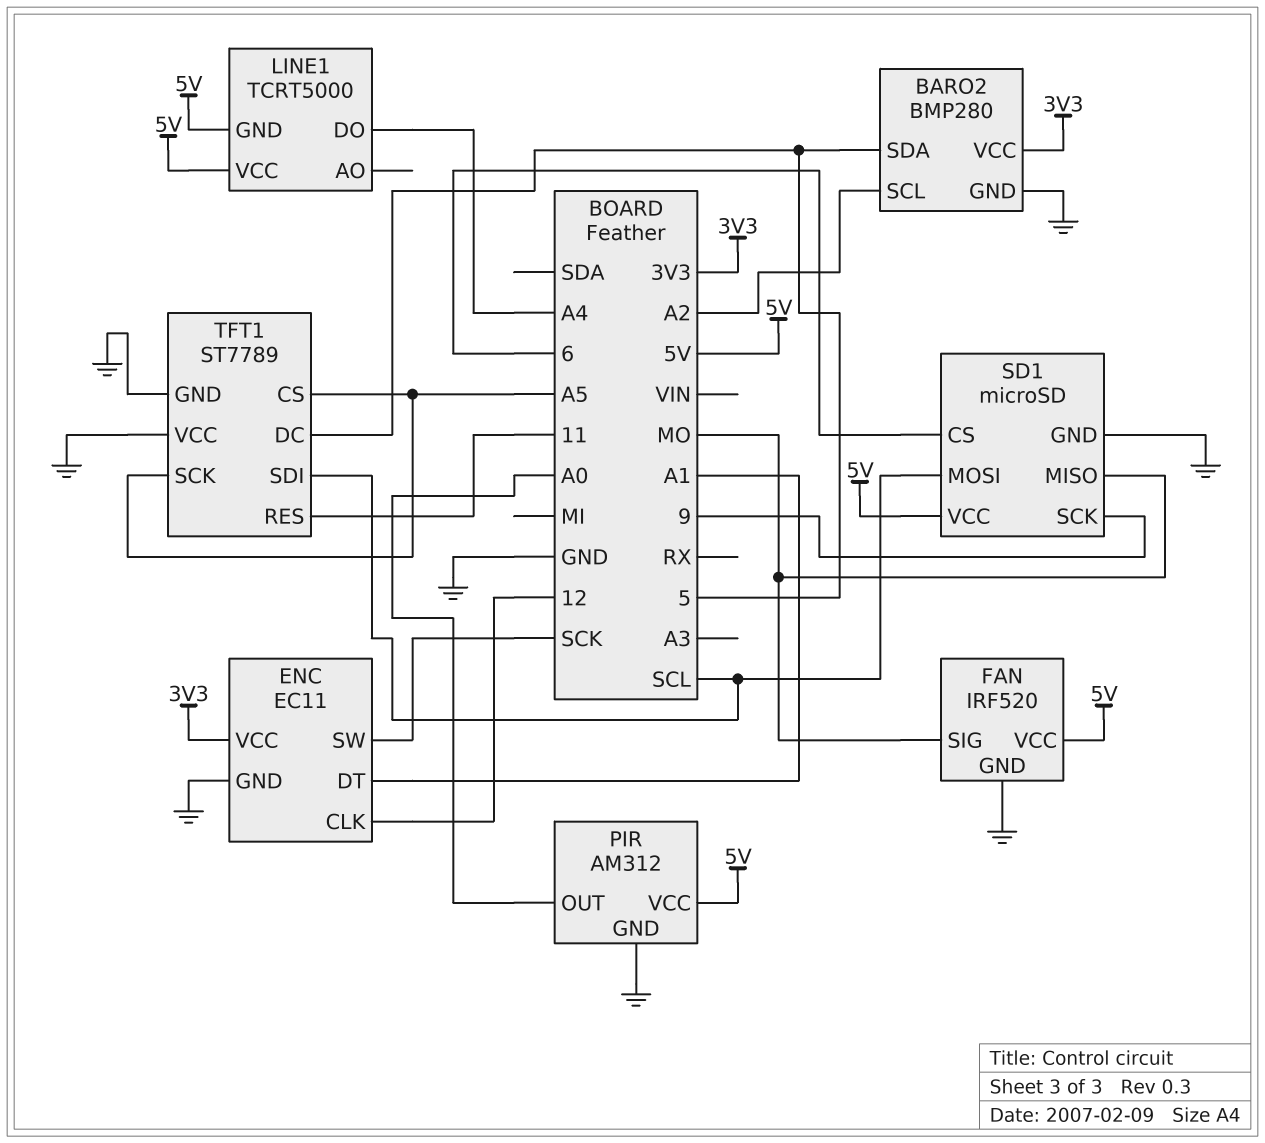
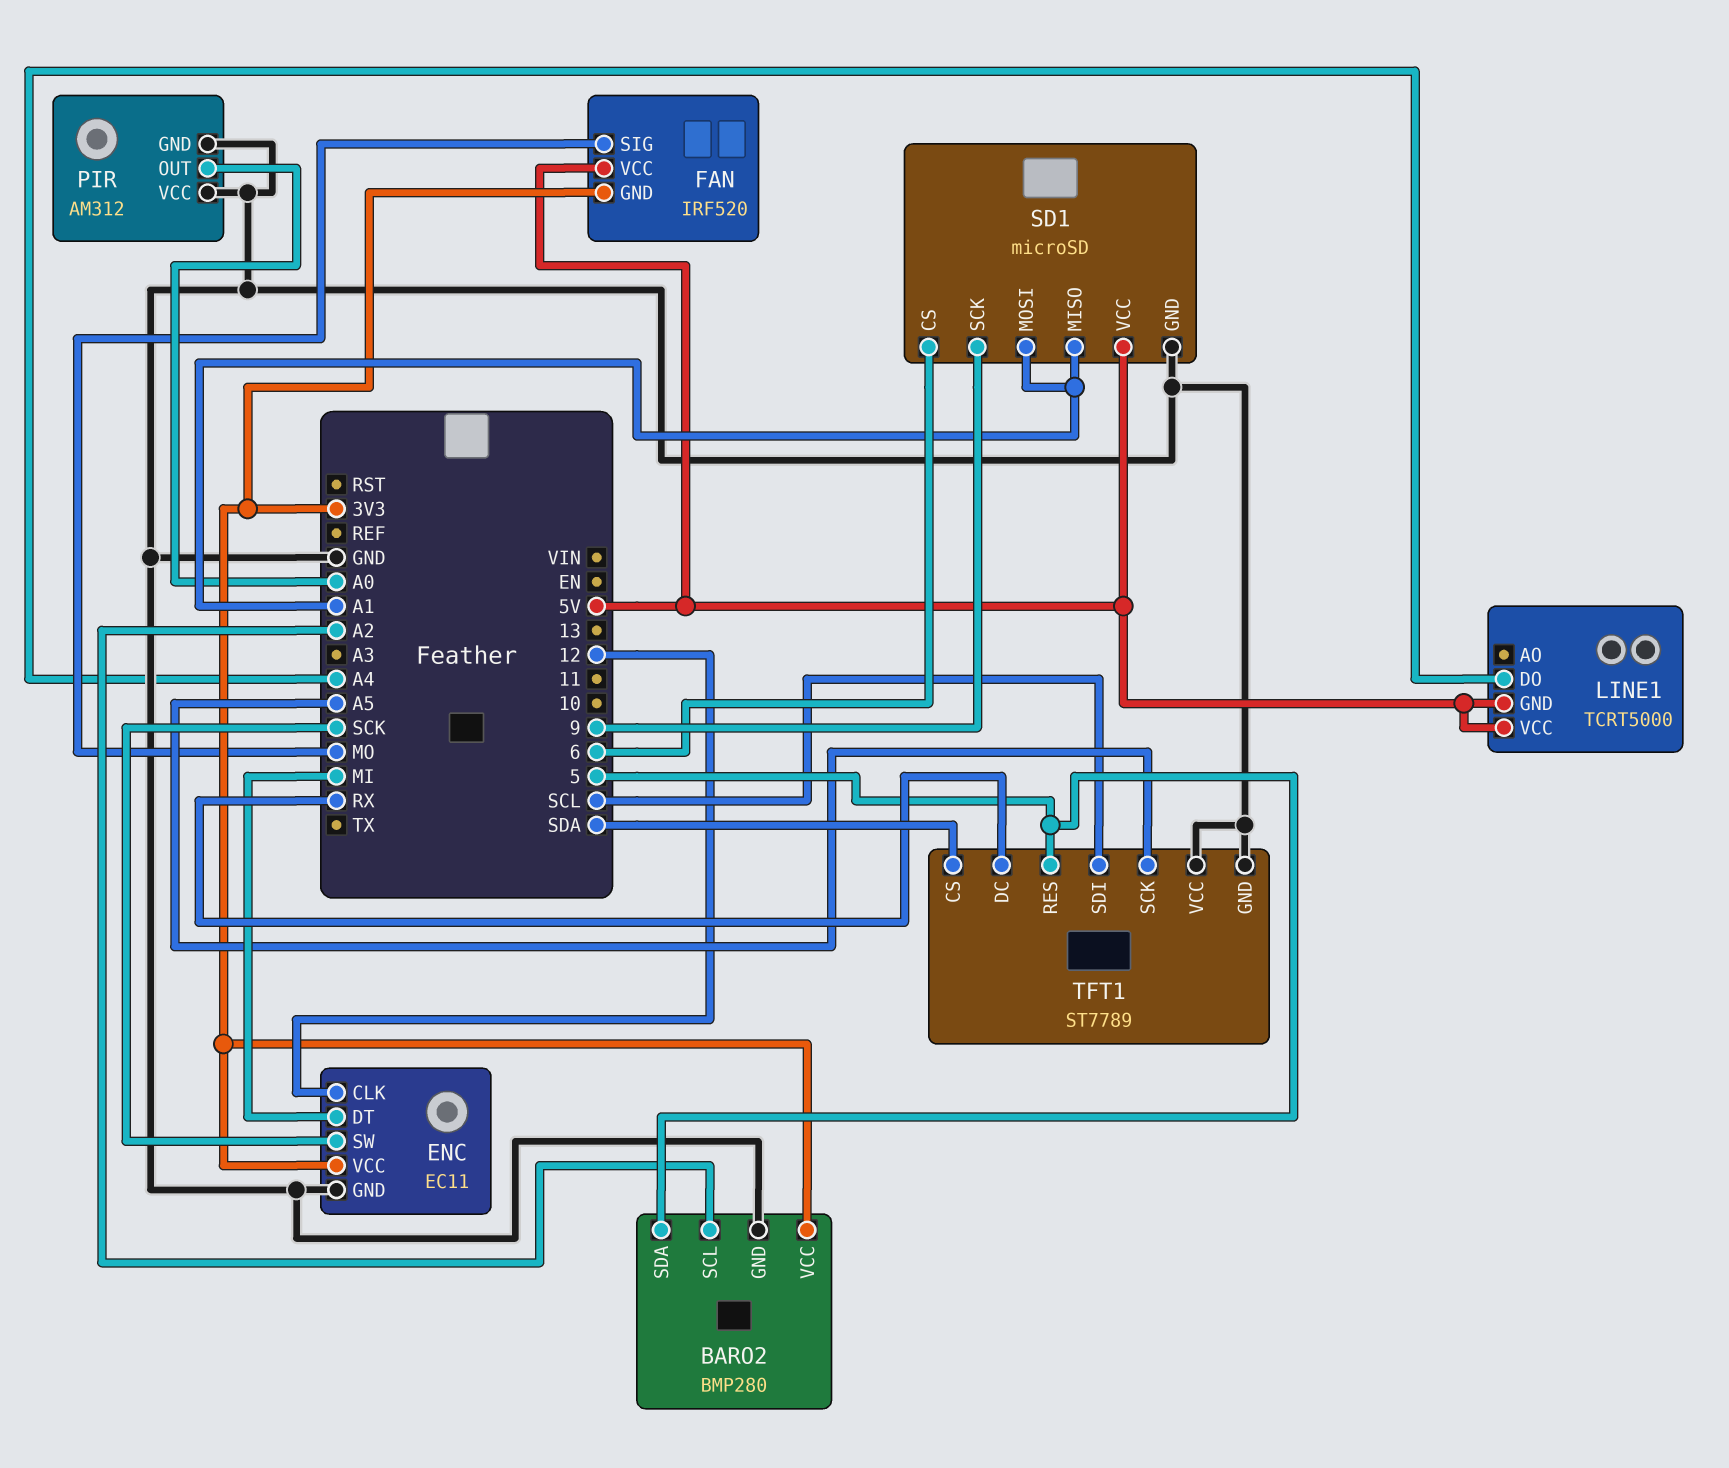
ENC pin DT: A1 -> MI
FAN pin GND: GND -> 3V3
PIR pin VCC: 5V -> GND
SD1 pin MISO: MO -> A1
SD1 pin MOSI: SCL -> A1
TFT1 pin CS: A5 -> SDA
TFT1 pin DC: 5 -> RX
TFT1 pin RES: 11 -> 5

